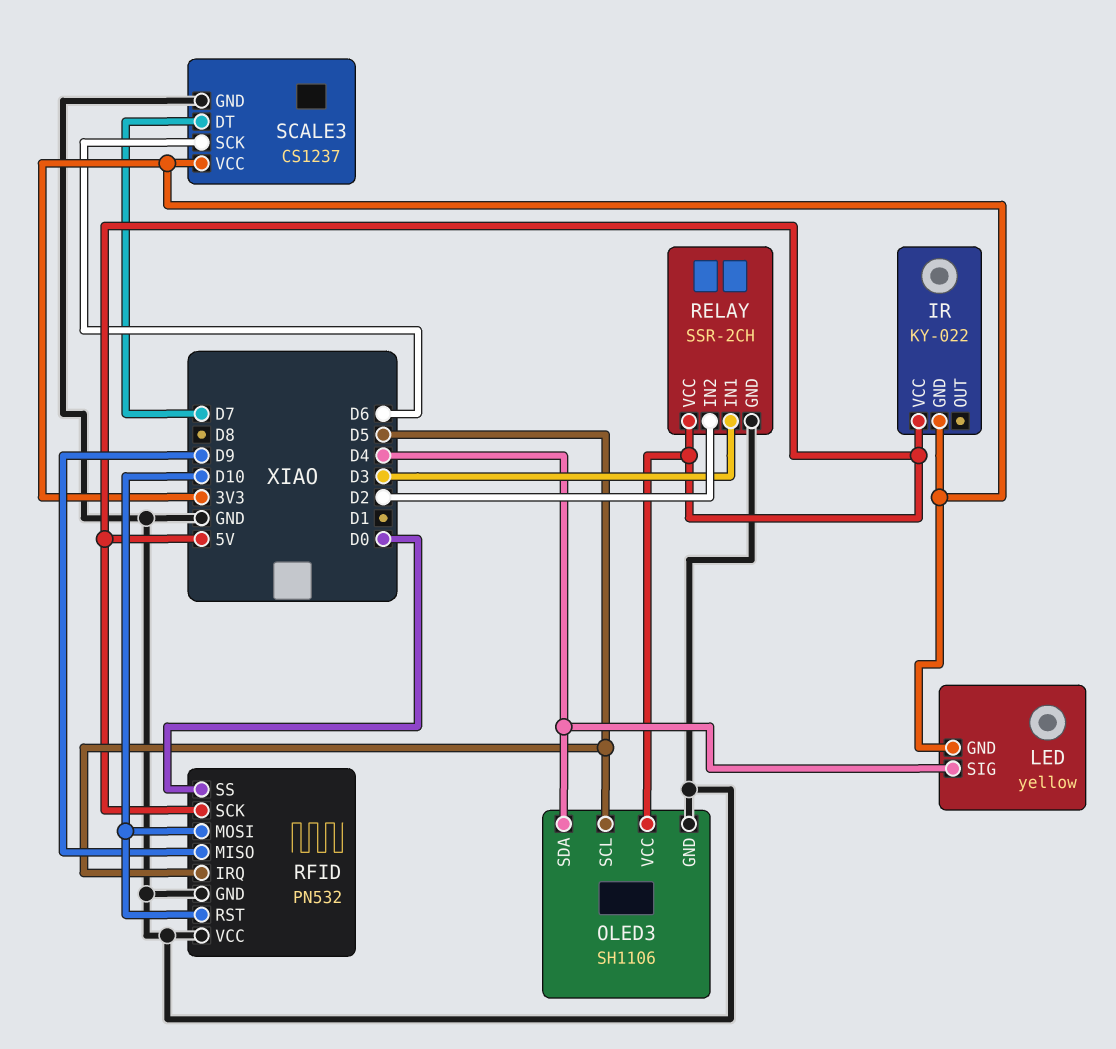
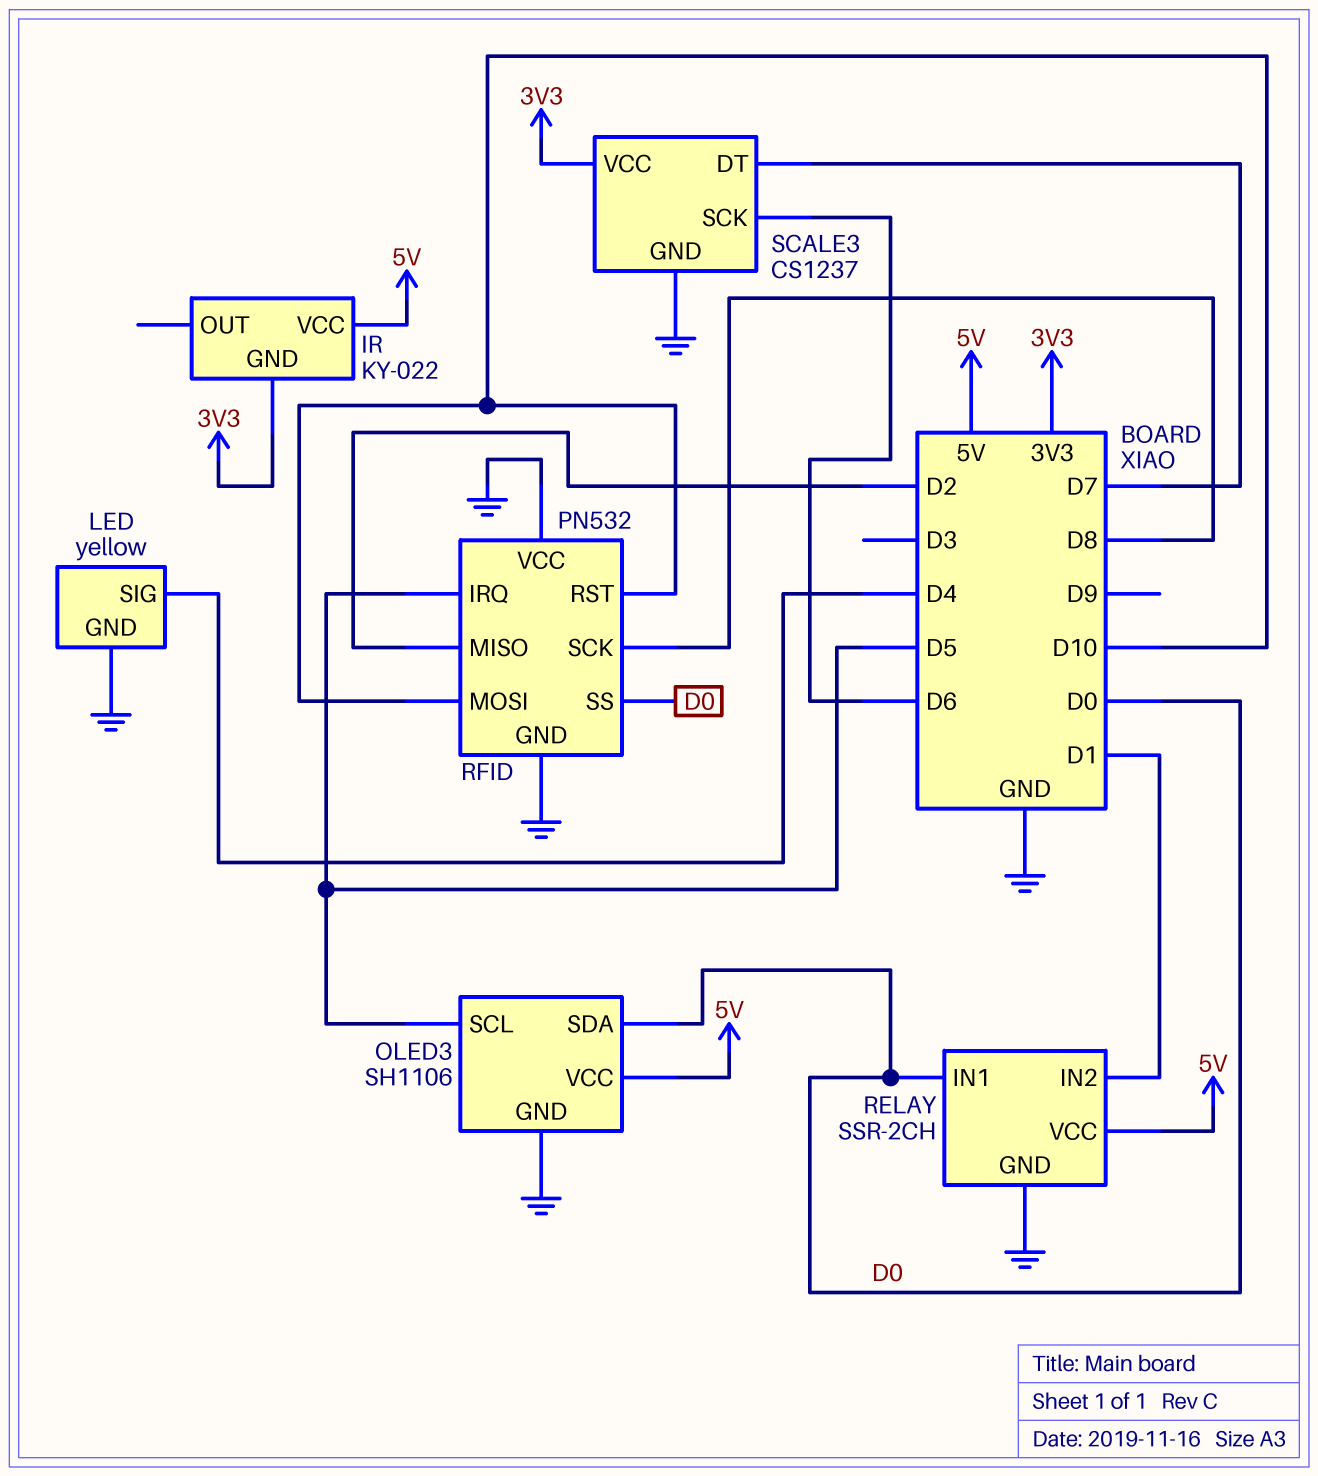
LED pin GND: 3V3 -> GND
OLED3 pin SDA: D4 -> D0
RELAY pin IN1: D3 -> D0
RELAY pin IN2: D2 -> D1
RFID pin MISO: D9 -> D2
RFID pin SCK: 5V -> D8

